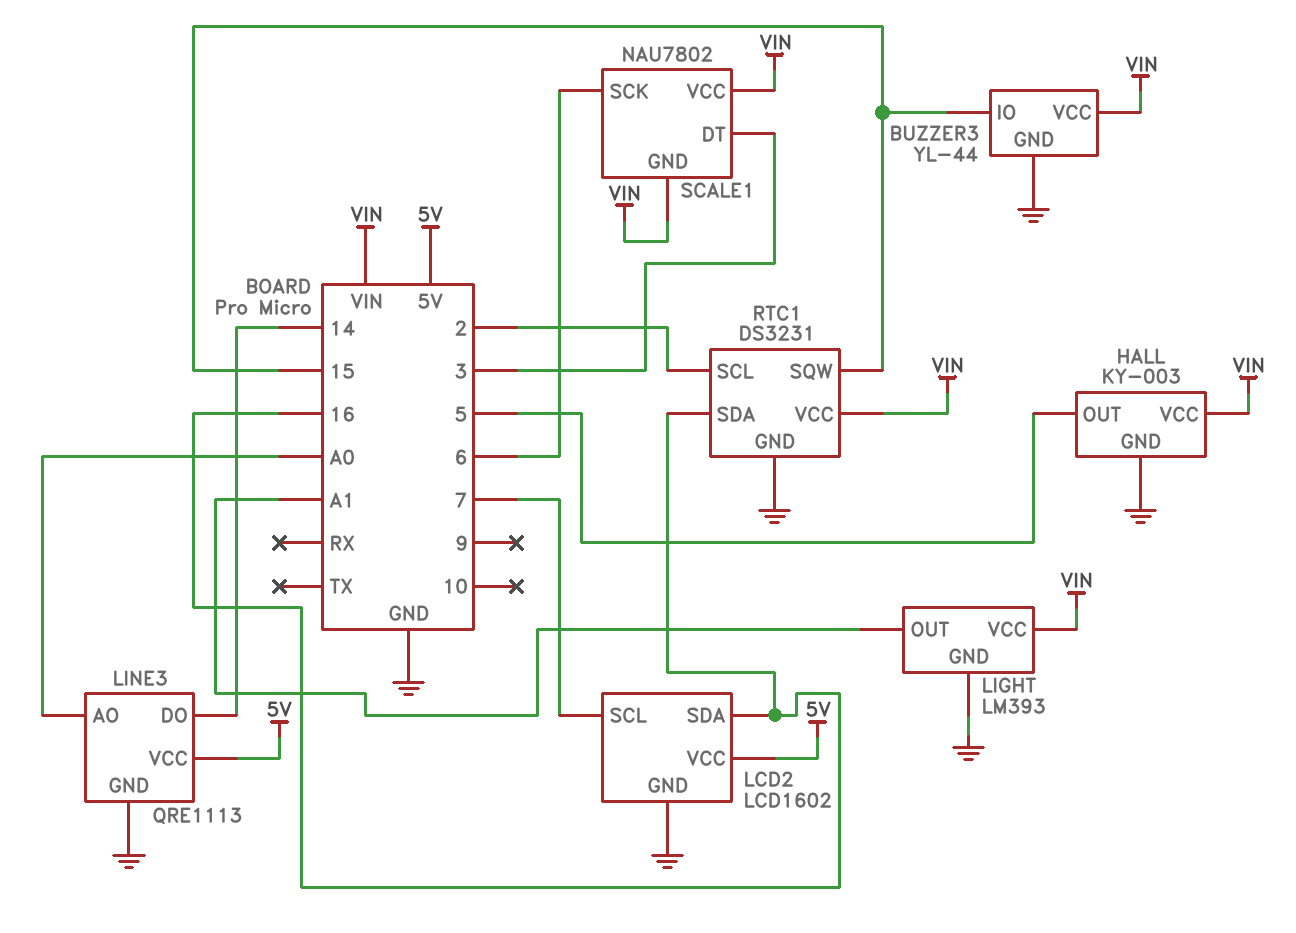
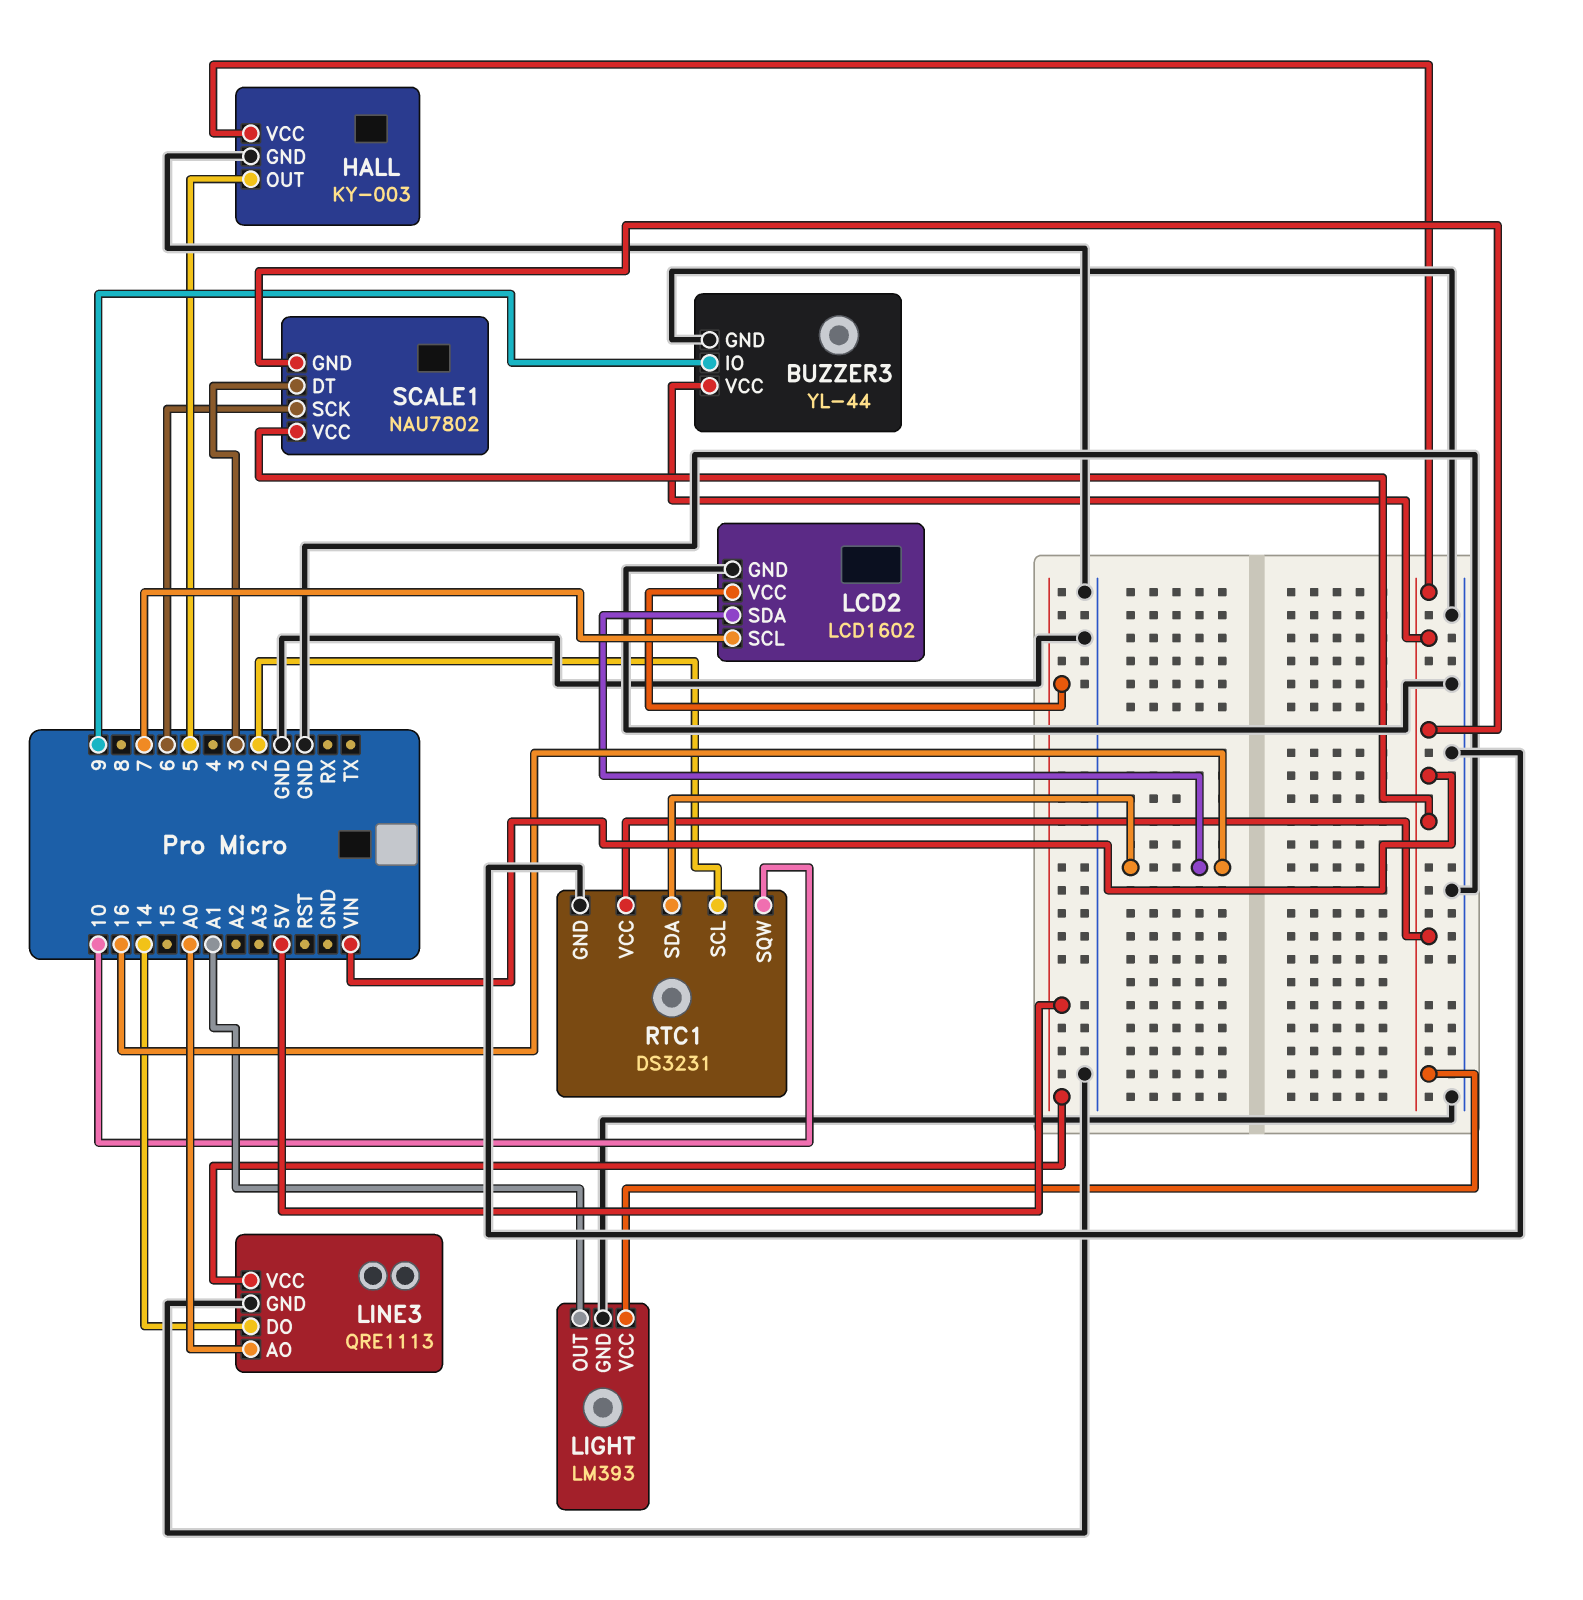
BUZZER3 pin IO: 15 -> 9
RTC1 pin SQW: 15 -> 10

